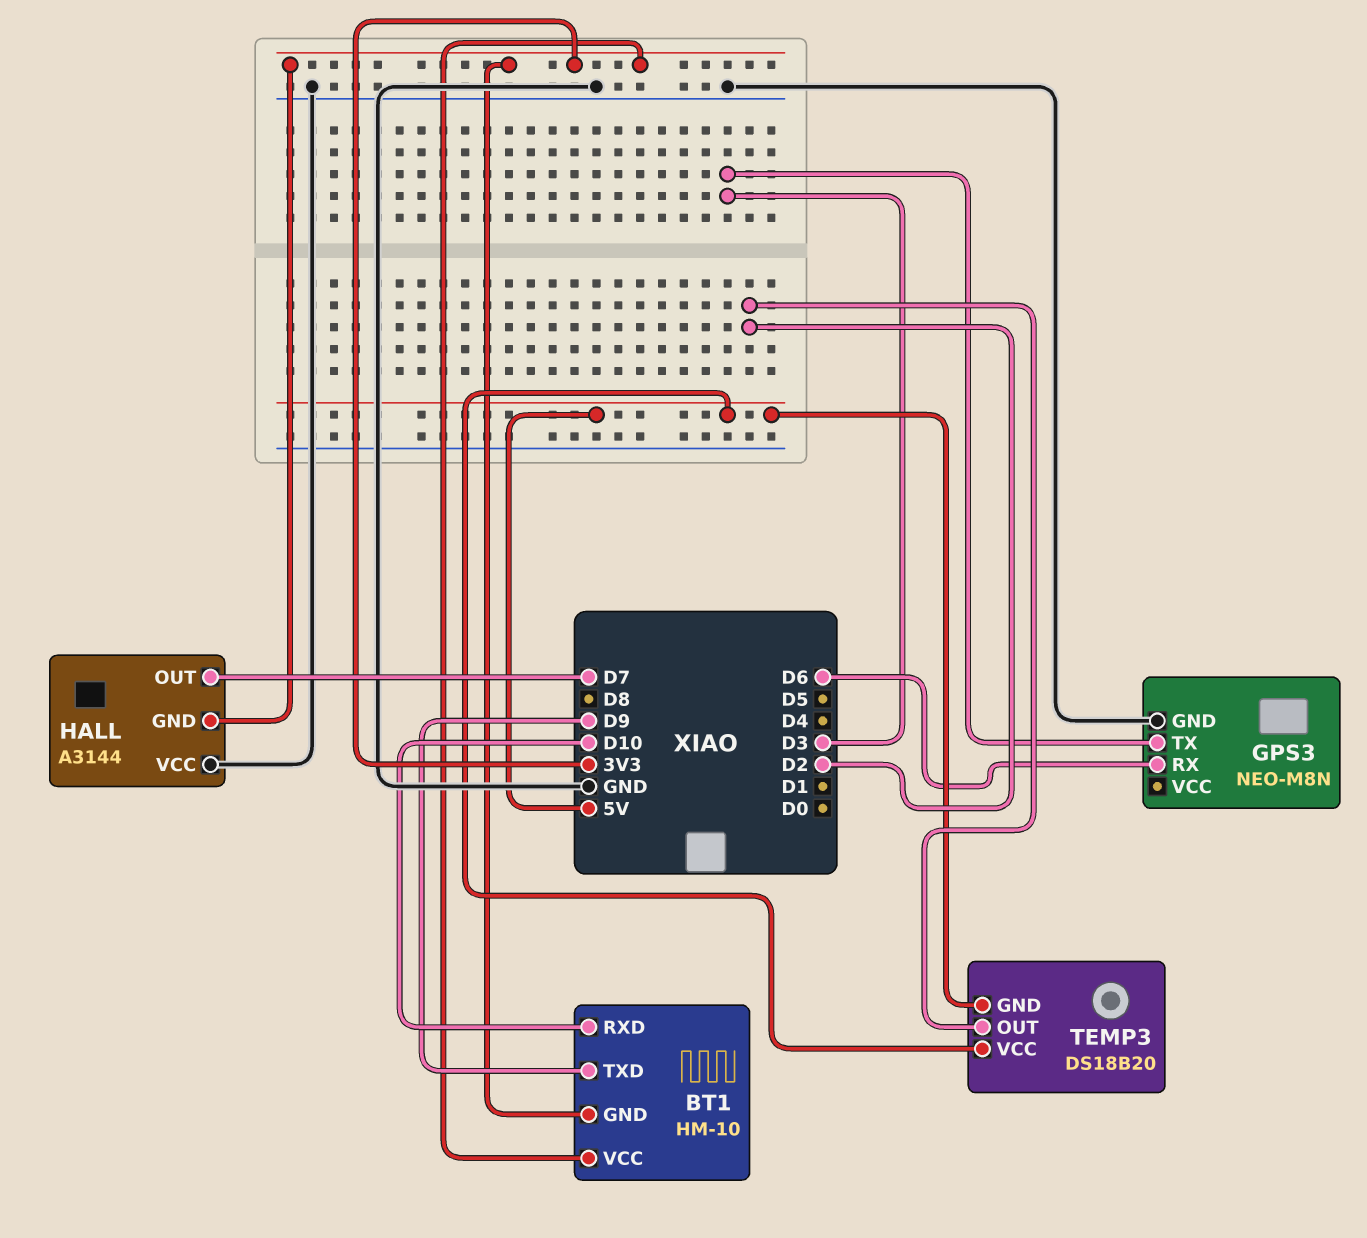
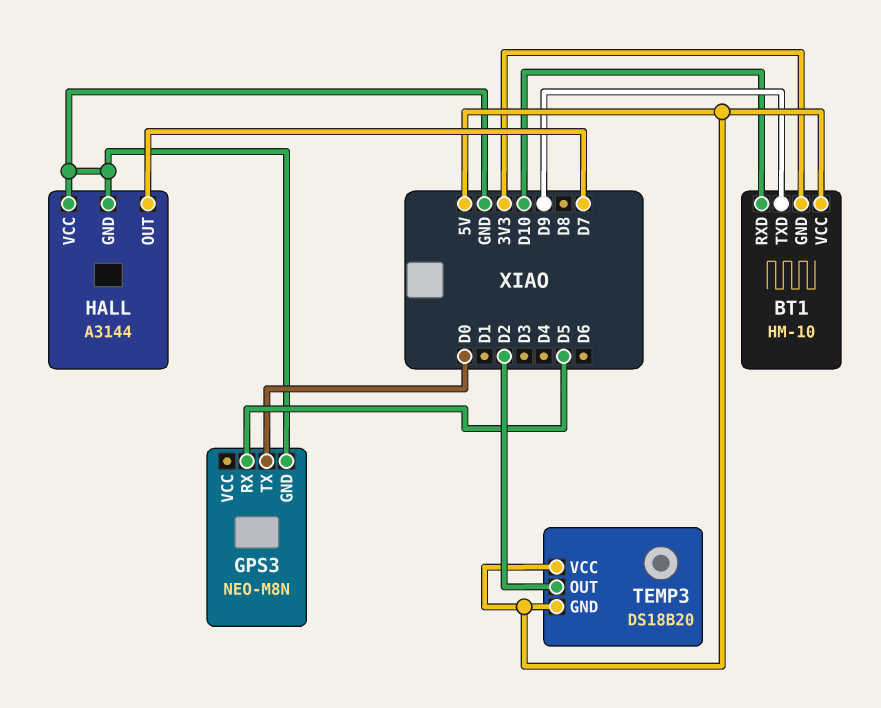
BT1 pin VCC: 3V3 -> 5V
GPS3 pin RX: D6 -> D5
GPS3 pin TX: D3 -> D0
HALL pin GND: 3V3 -> GND

